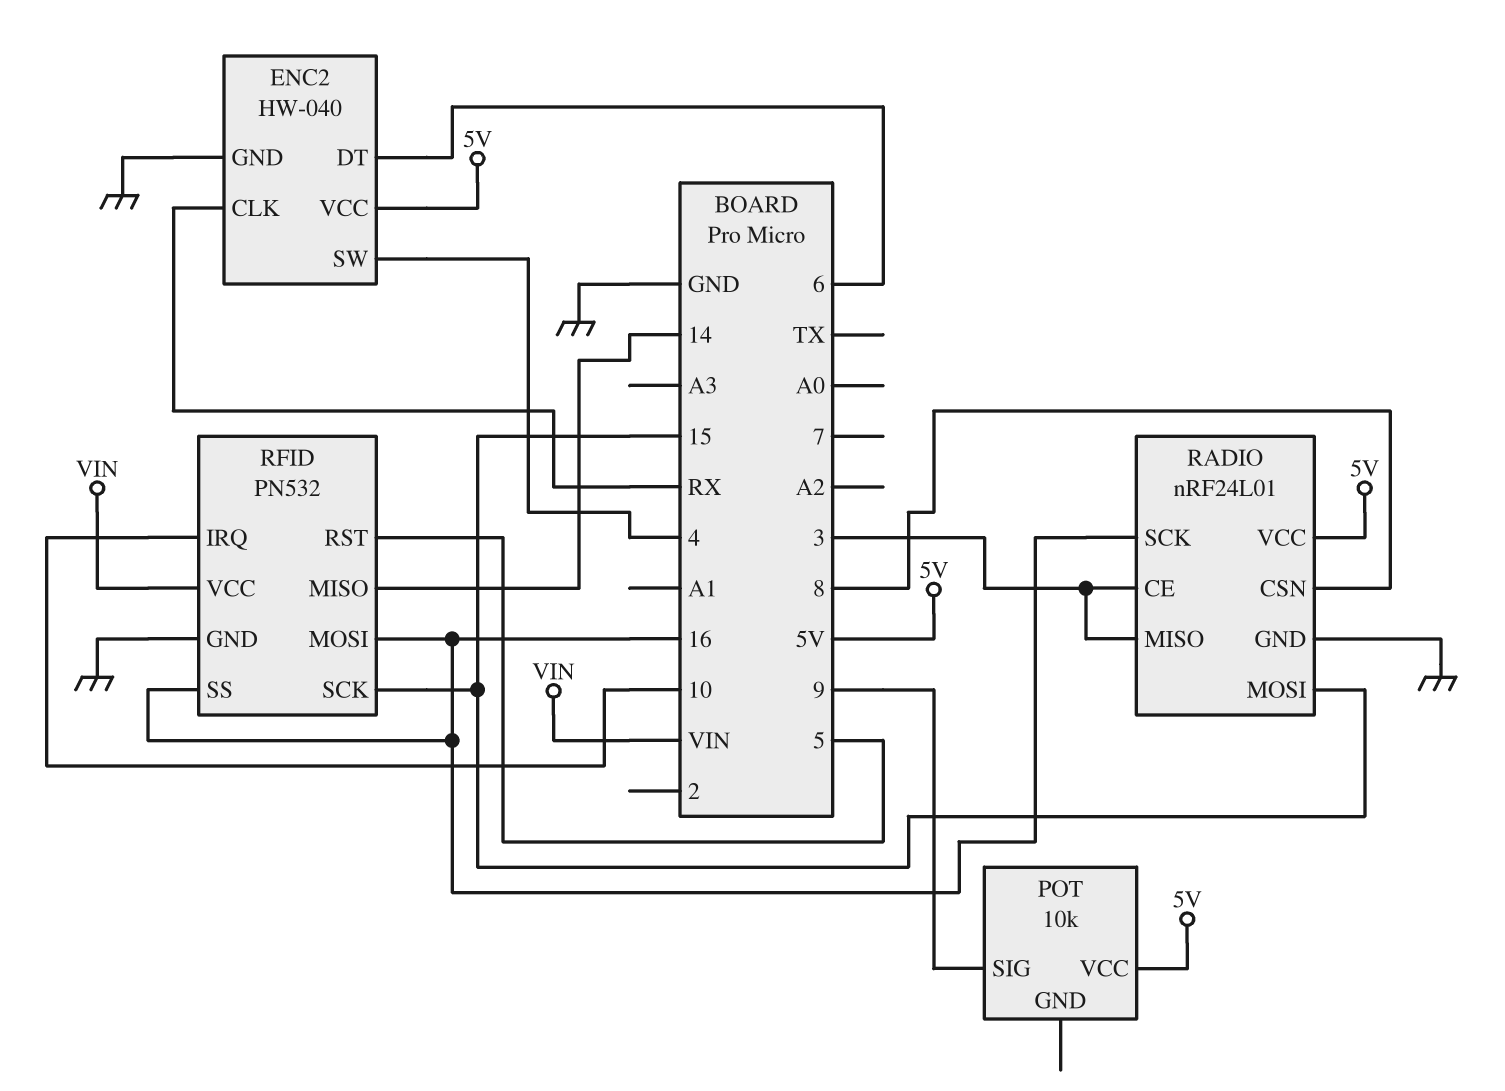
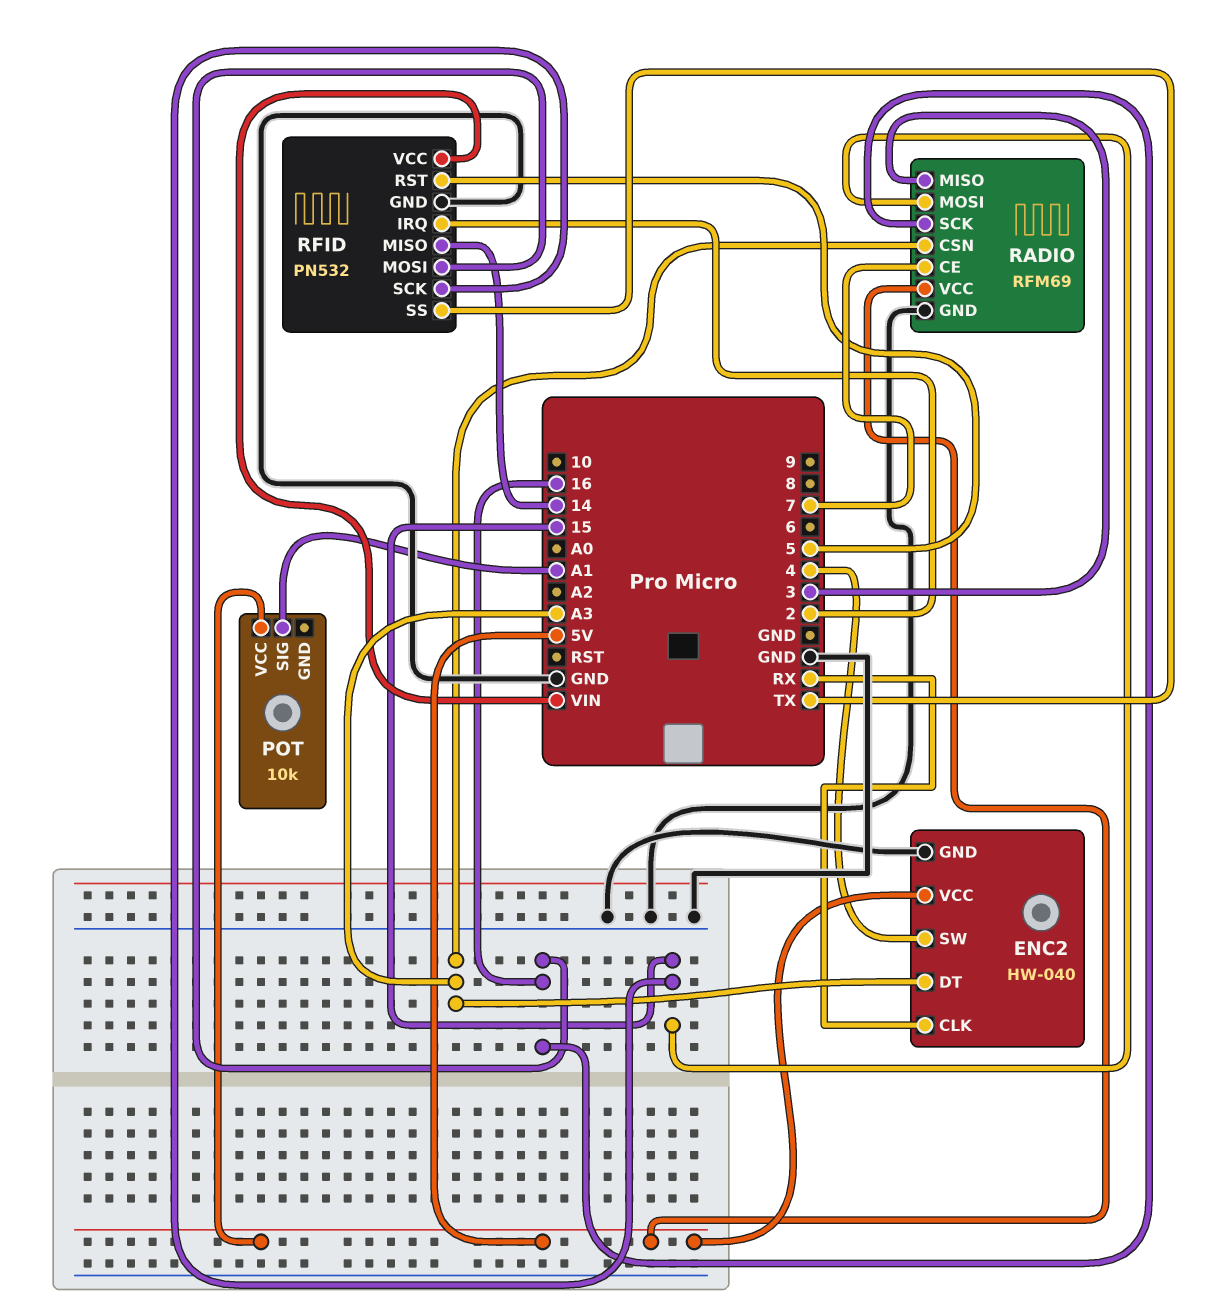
ENC2 pin DT: 6 -> A3
POT pin SIG: 9 -> A1
RADIO: nRF24L01 -> RFM69
RADIO pin CE: 3 -> 7
RADIO pin CSN: 8 -> A3
RFID pin IRQ: 10 -> 2
RFID pin SS: 16 -> TX

